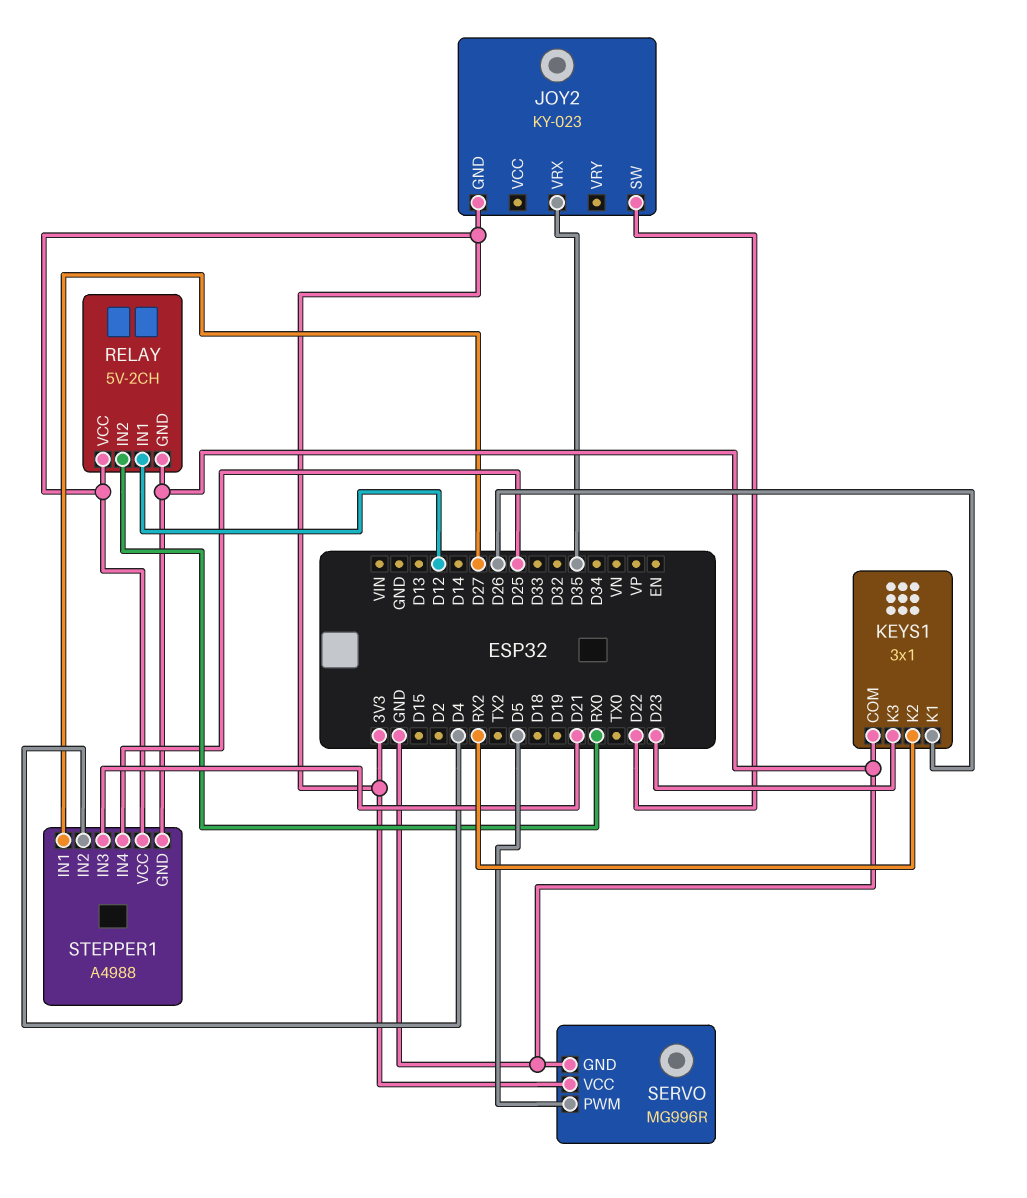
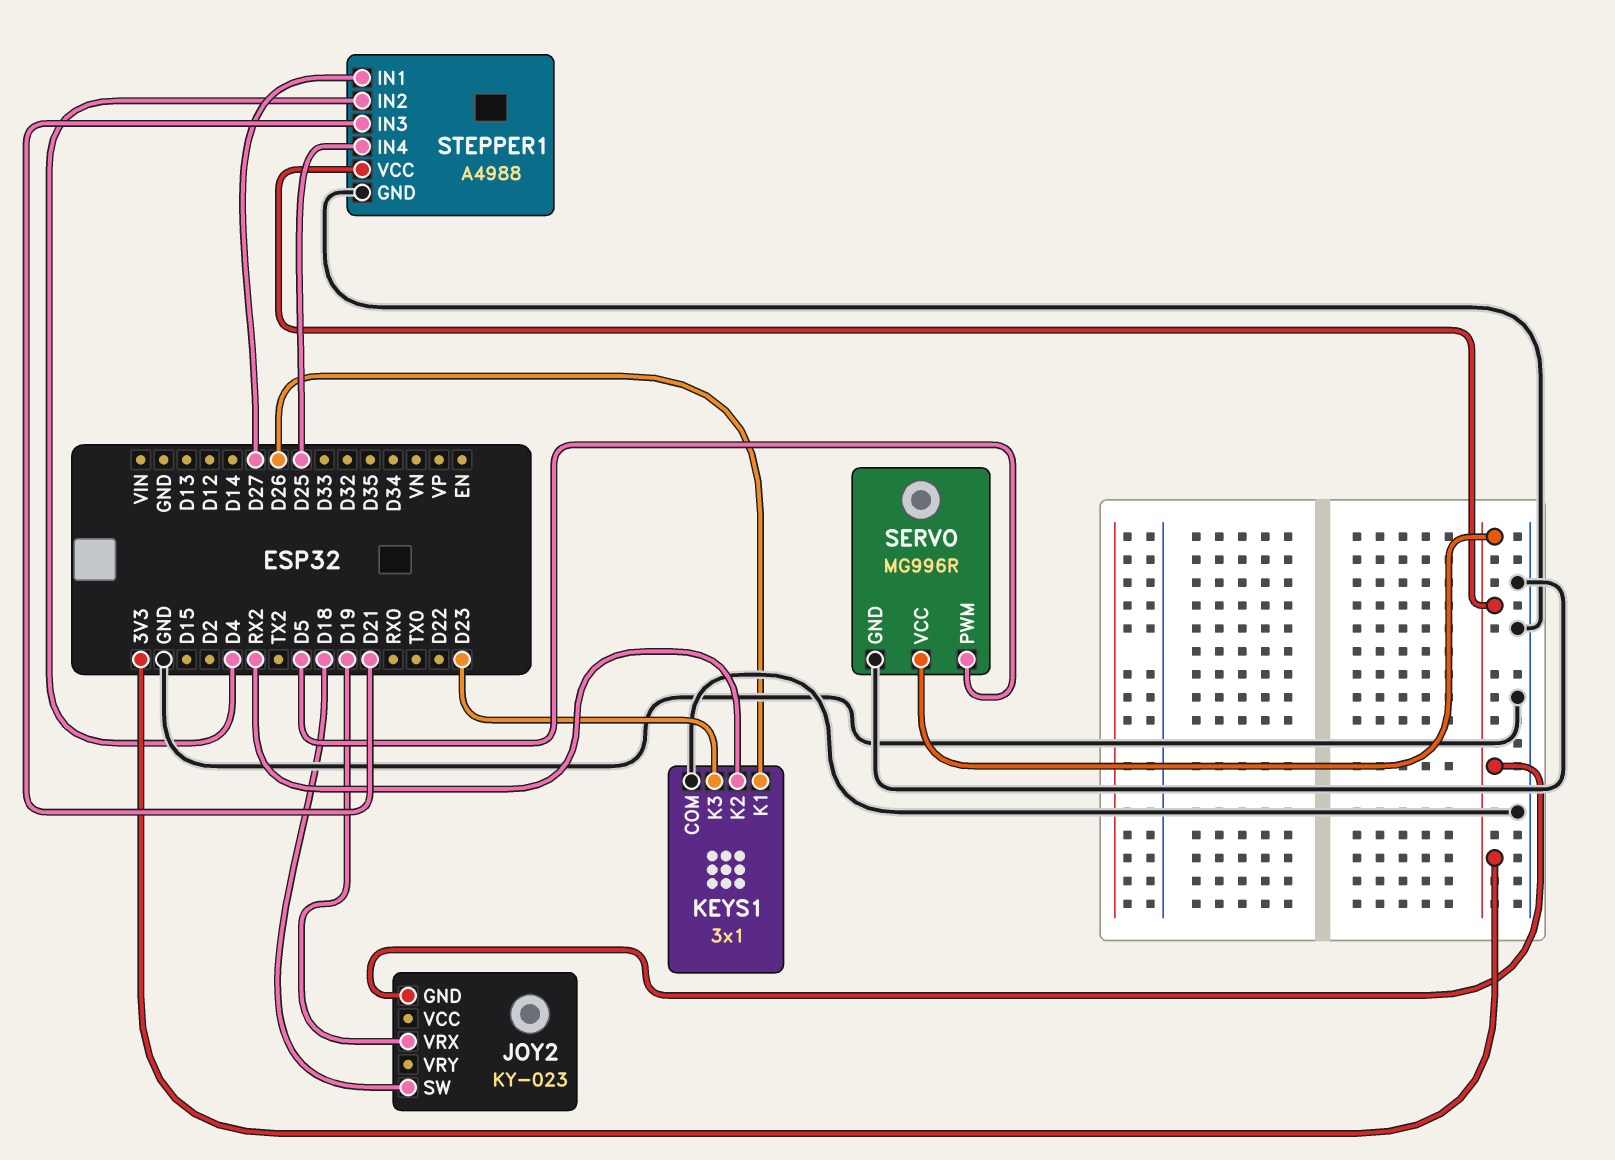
JOY2 pin SW: D22 -> D18
JOY2 pin VRX: D35 -> D19
RELAY: 5V-2CH -> none
RELAY pin GND: GND -> none
RELAY pin IN1: D12 -> none
RELAY pin IN2: RX0 -> none
RELAY pin VCC: 3V3 -> none

